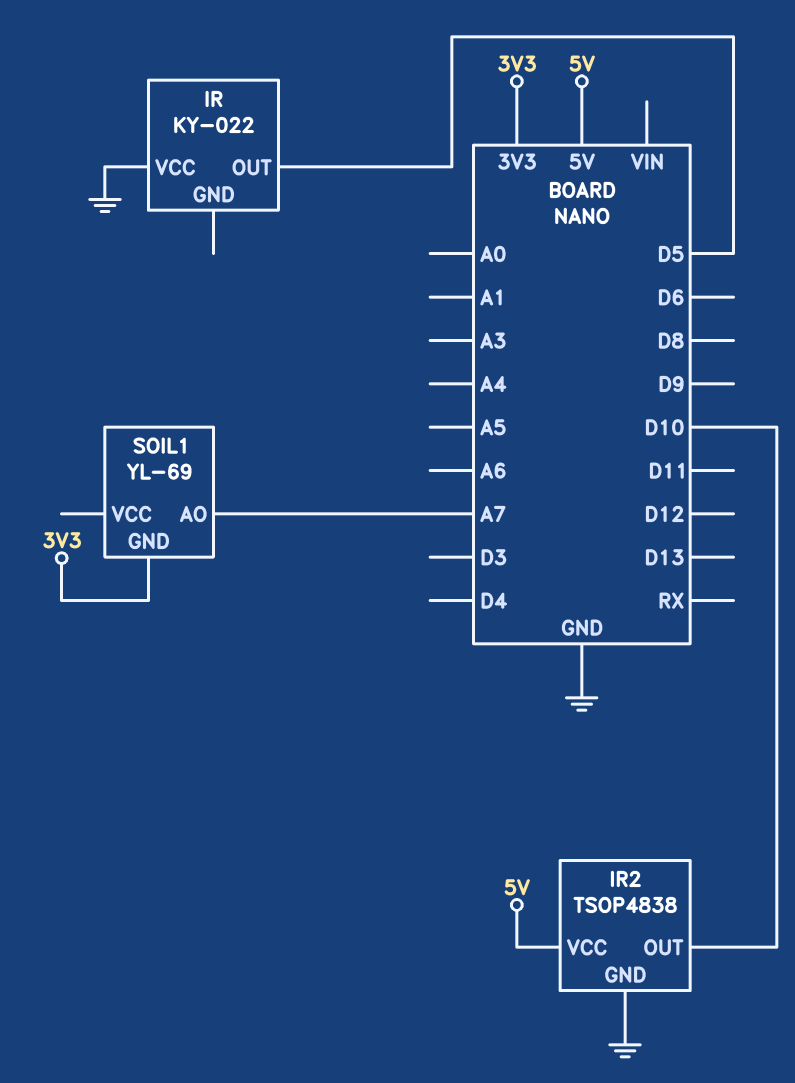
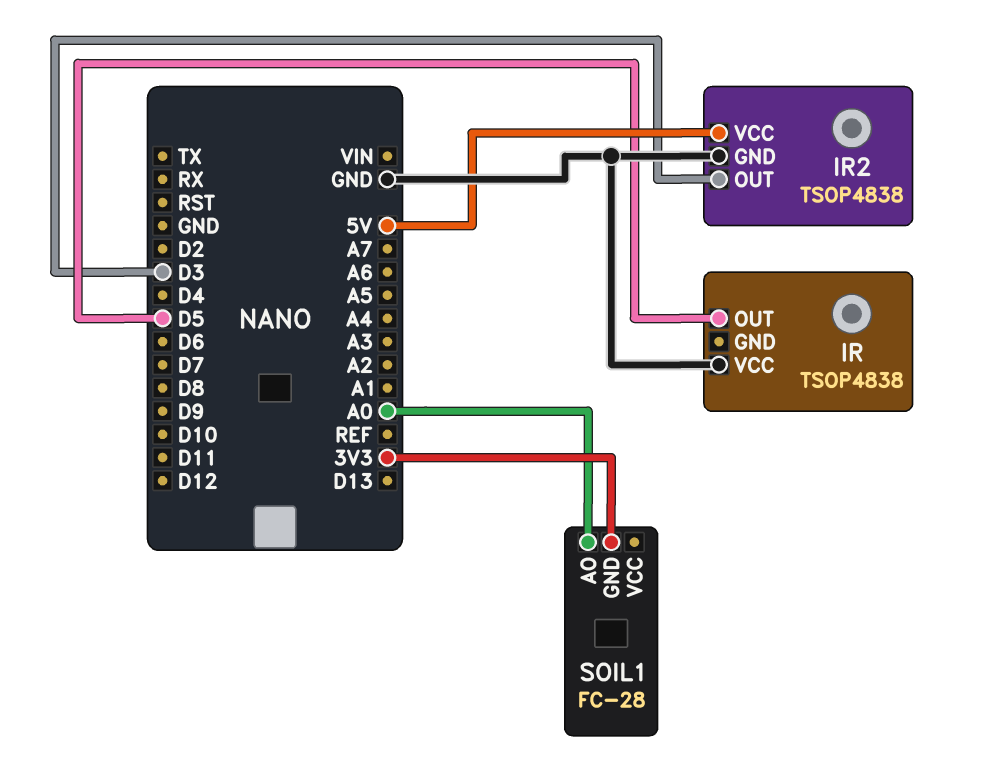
IR: KY-022 -> TSOP4838
IR2 pin OUT: D10 -> D3
SOIL1: YL-69 -> FC-28
SOIL1 pin AO: A7 -> A0

